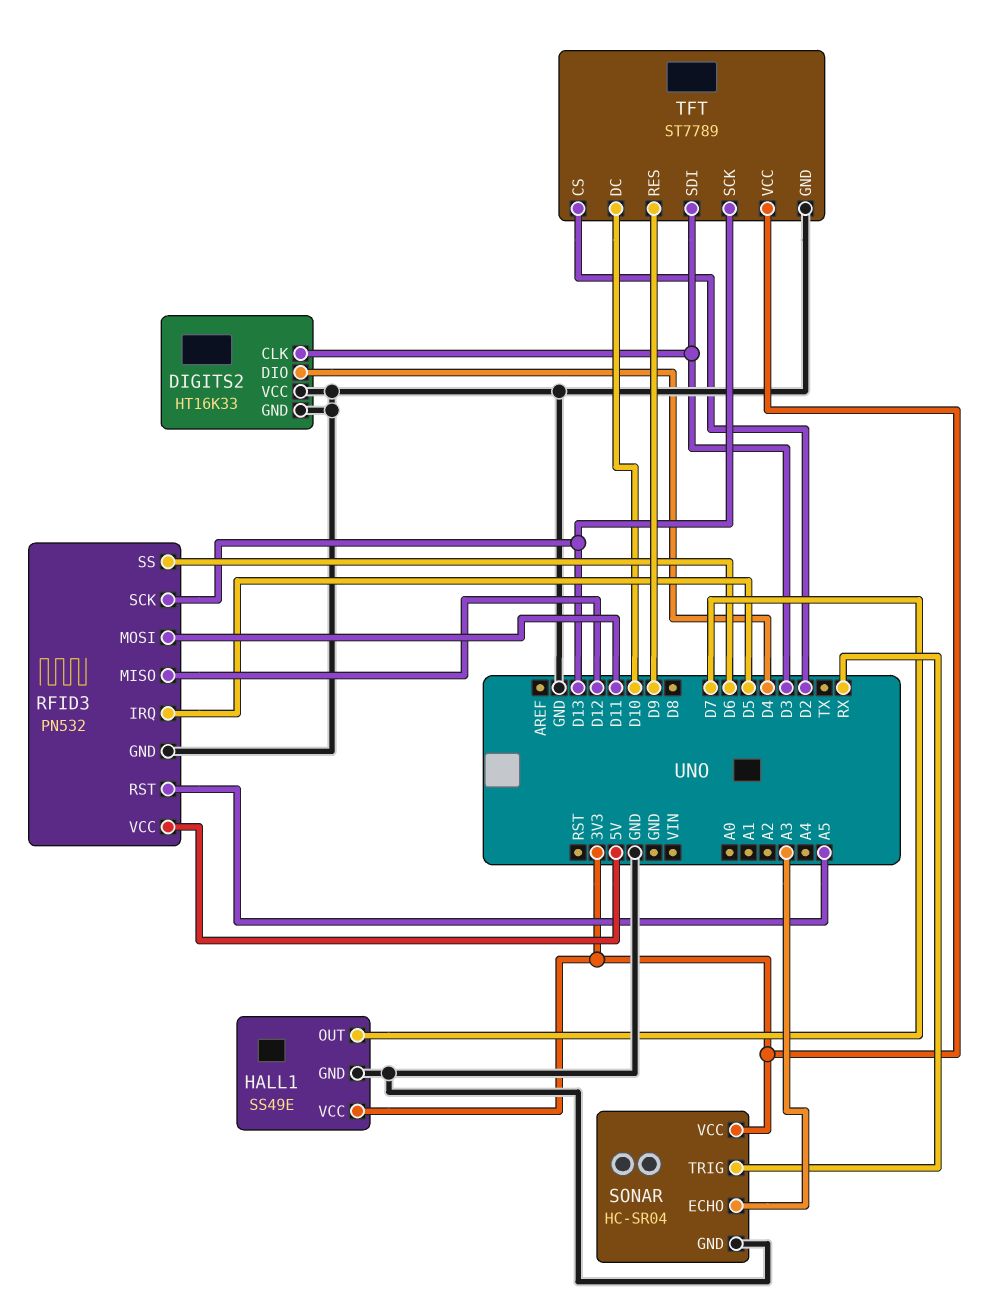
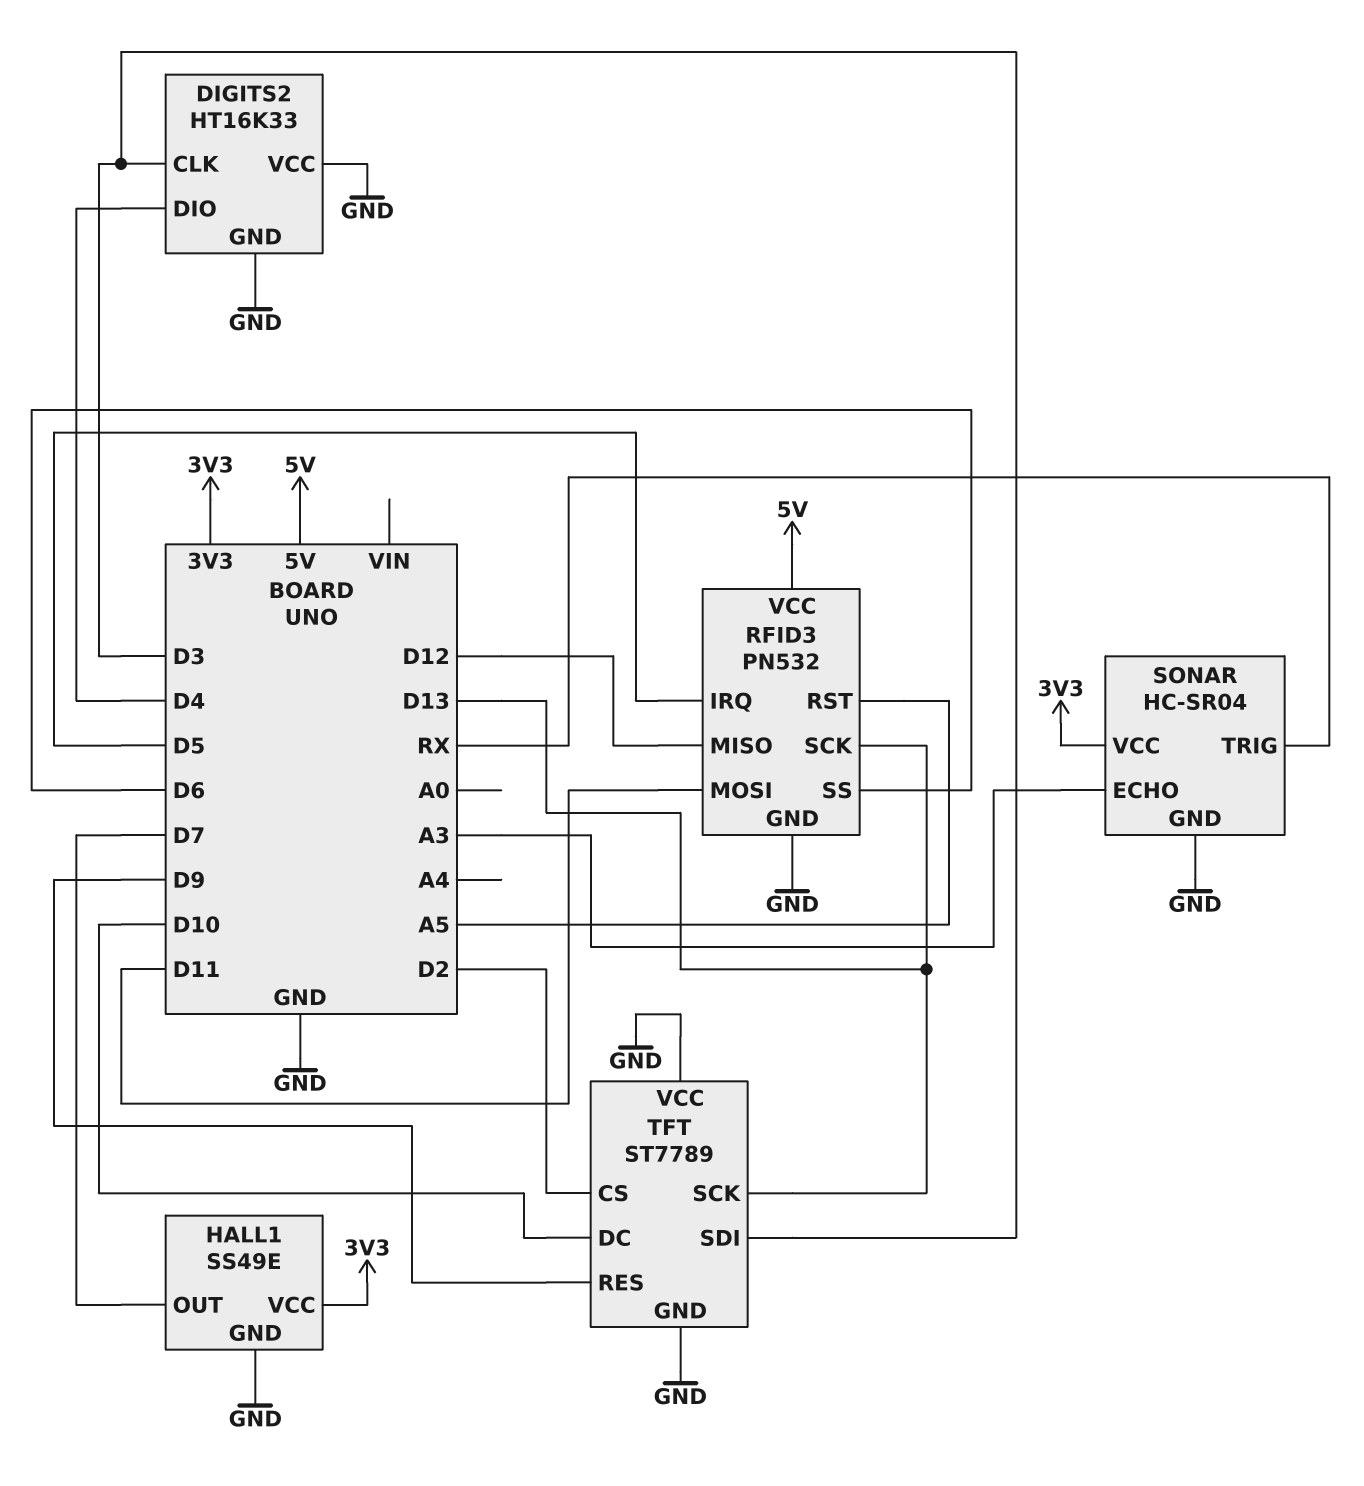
TFT pin VCC: 3V3 -> GND

